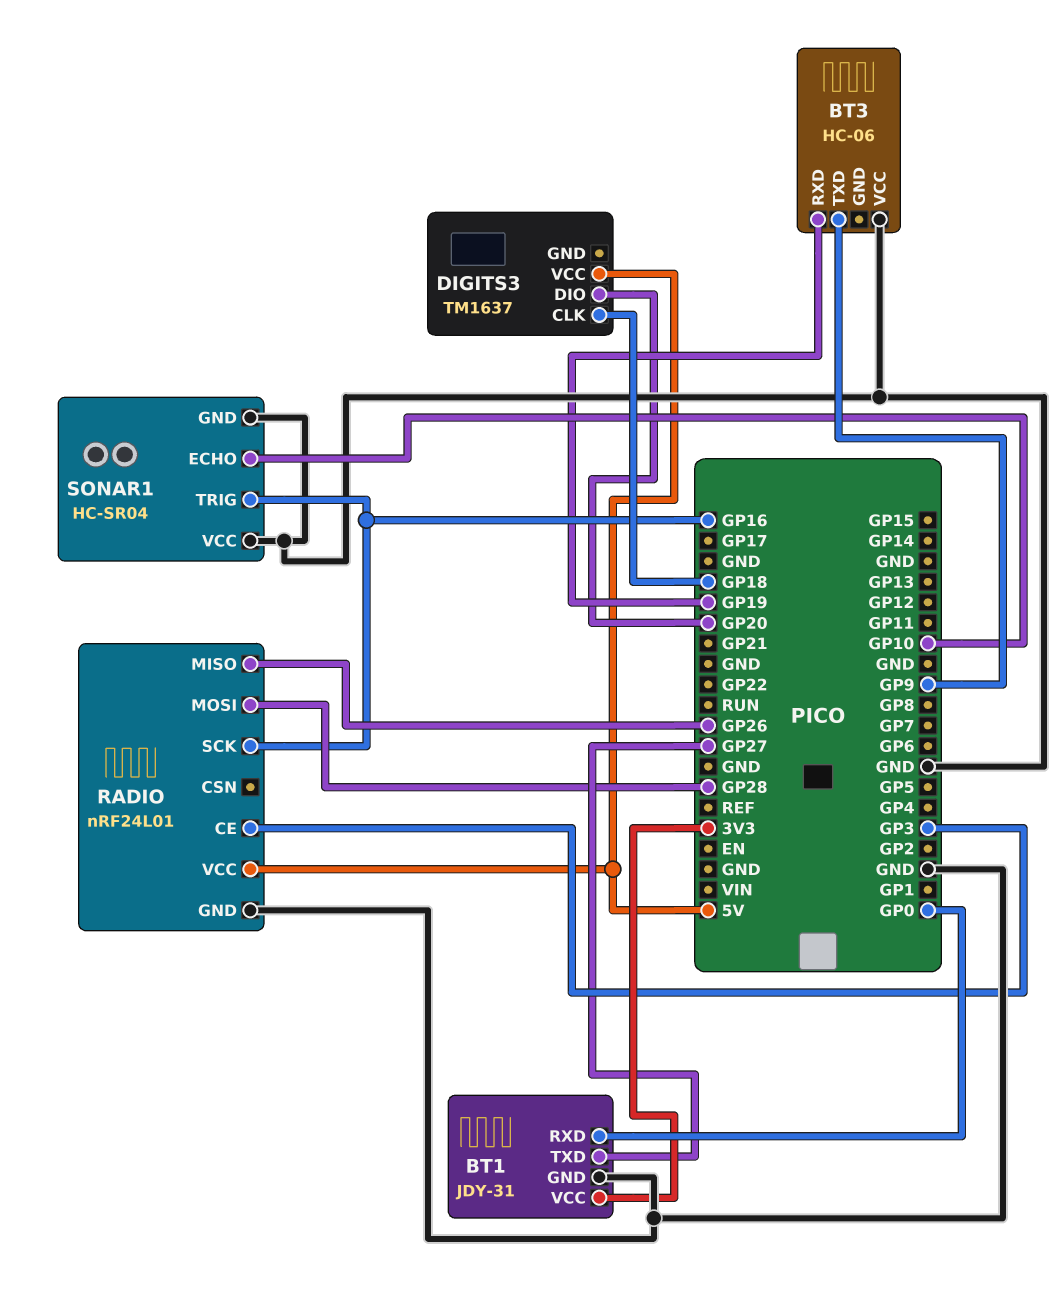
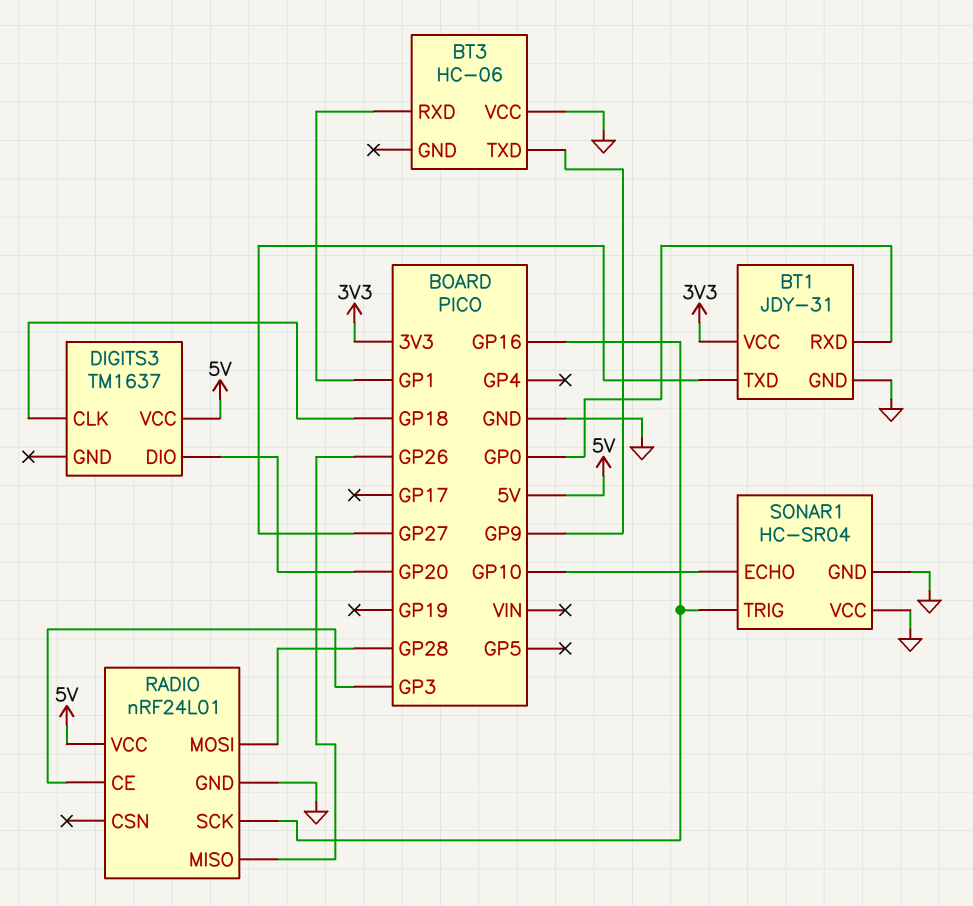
BT3 pin RXD: GP19 -> GP1

